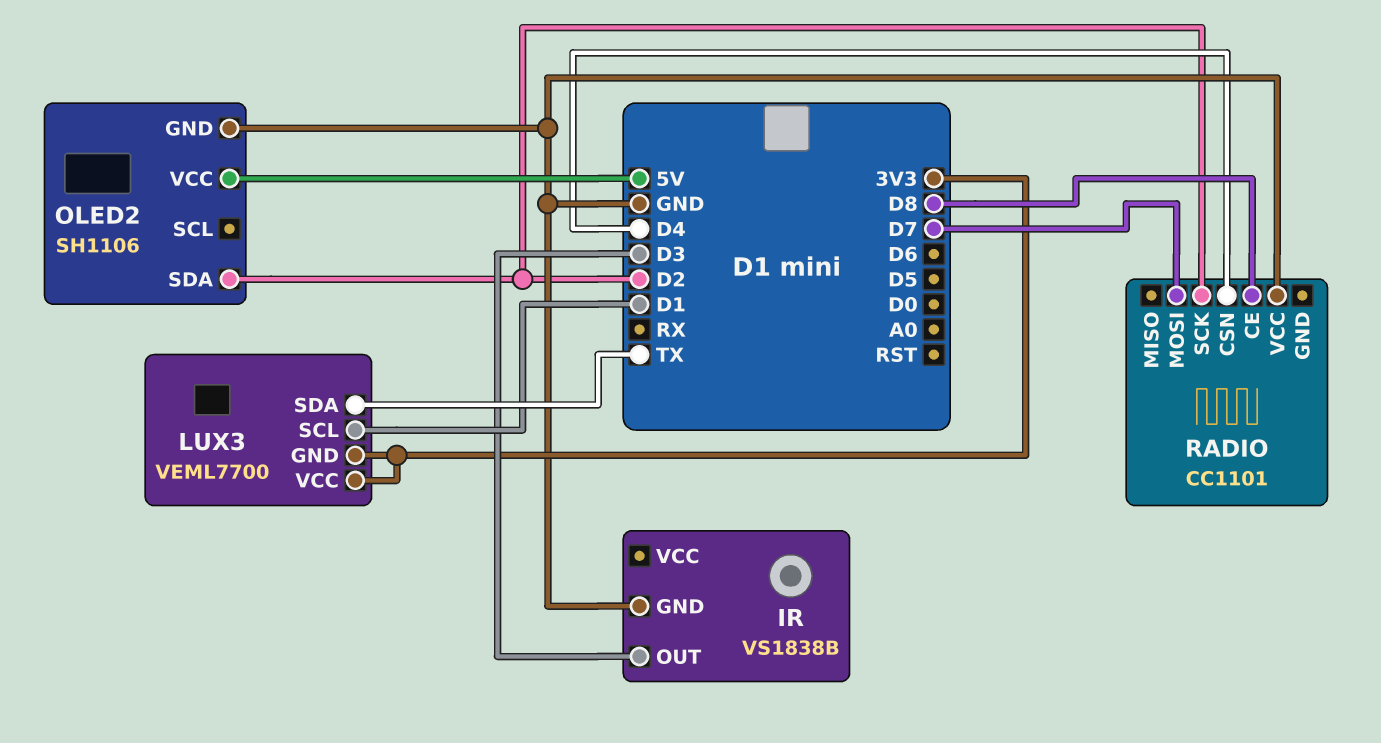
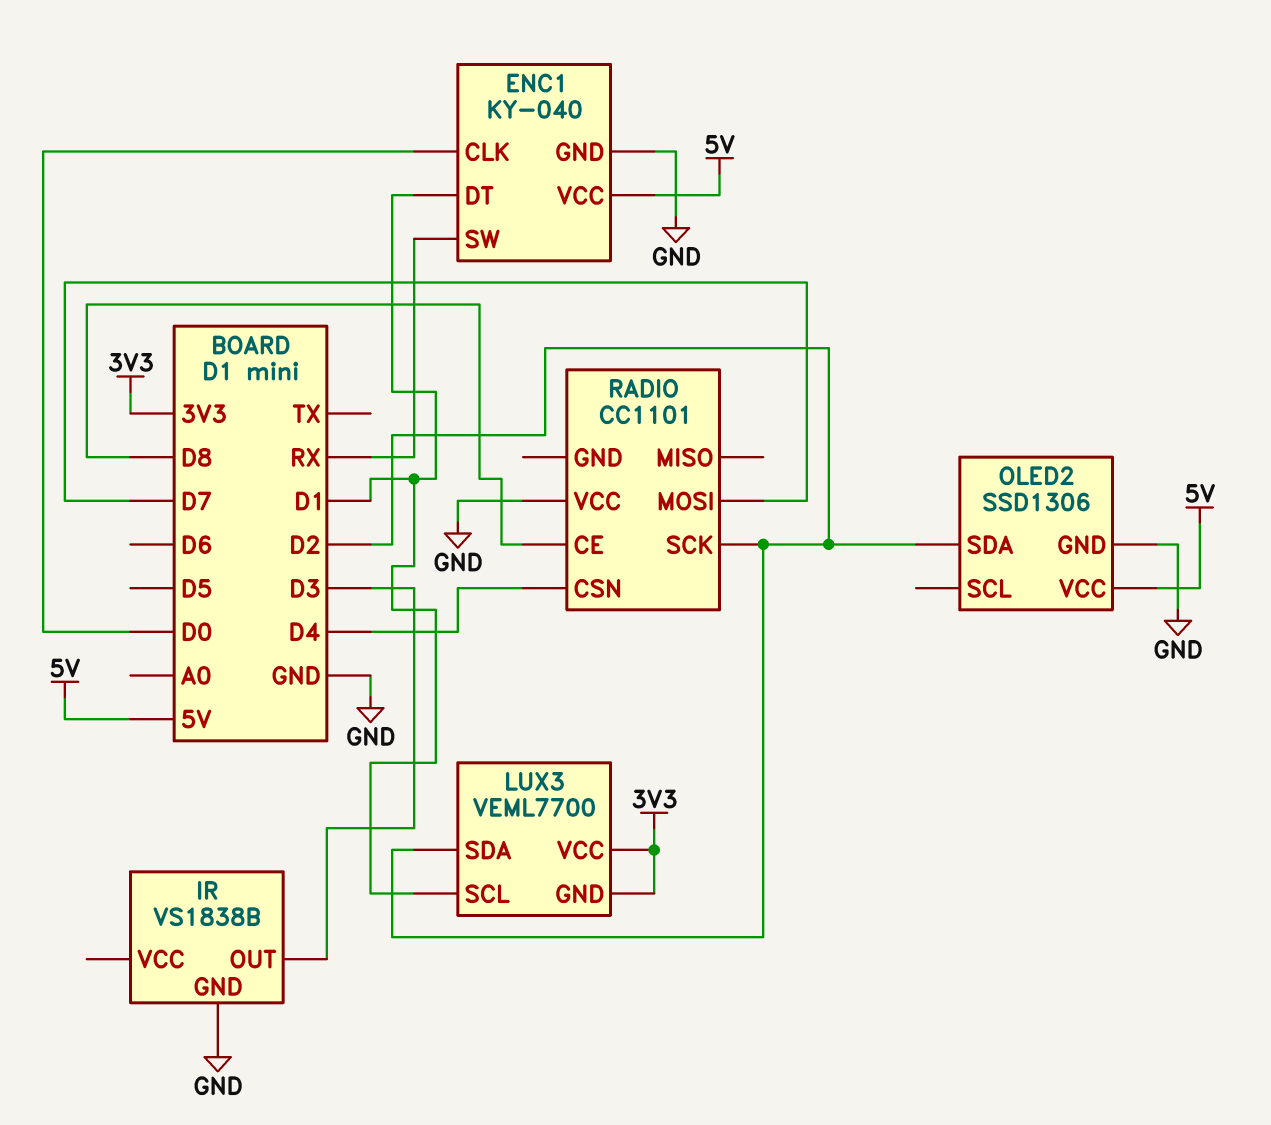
ENC1: none -> KY-040
ENC1 pin CLK: none -> D0
ENC1 pin DT: none -> D1
ENC1 pin GND: none -> GND
ENC1 pin SW: none -> RX
ENC1 pin VCC: none -> 5V
LUX3 pin SDA: TX -> D2
OLED2: SH1106 -> SSD1306

